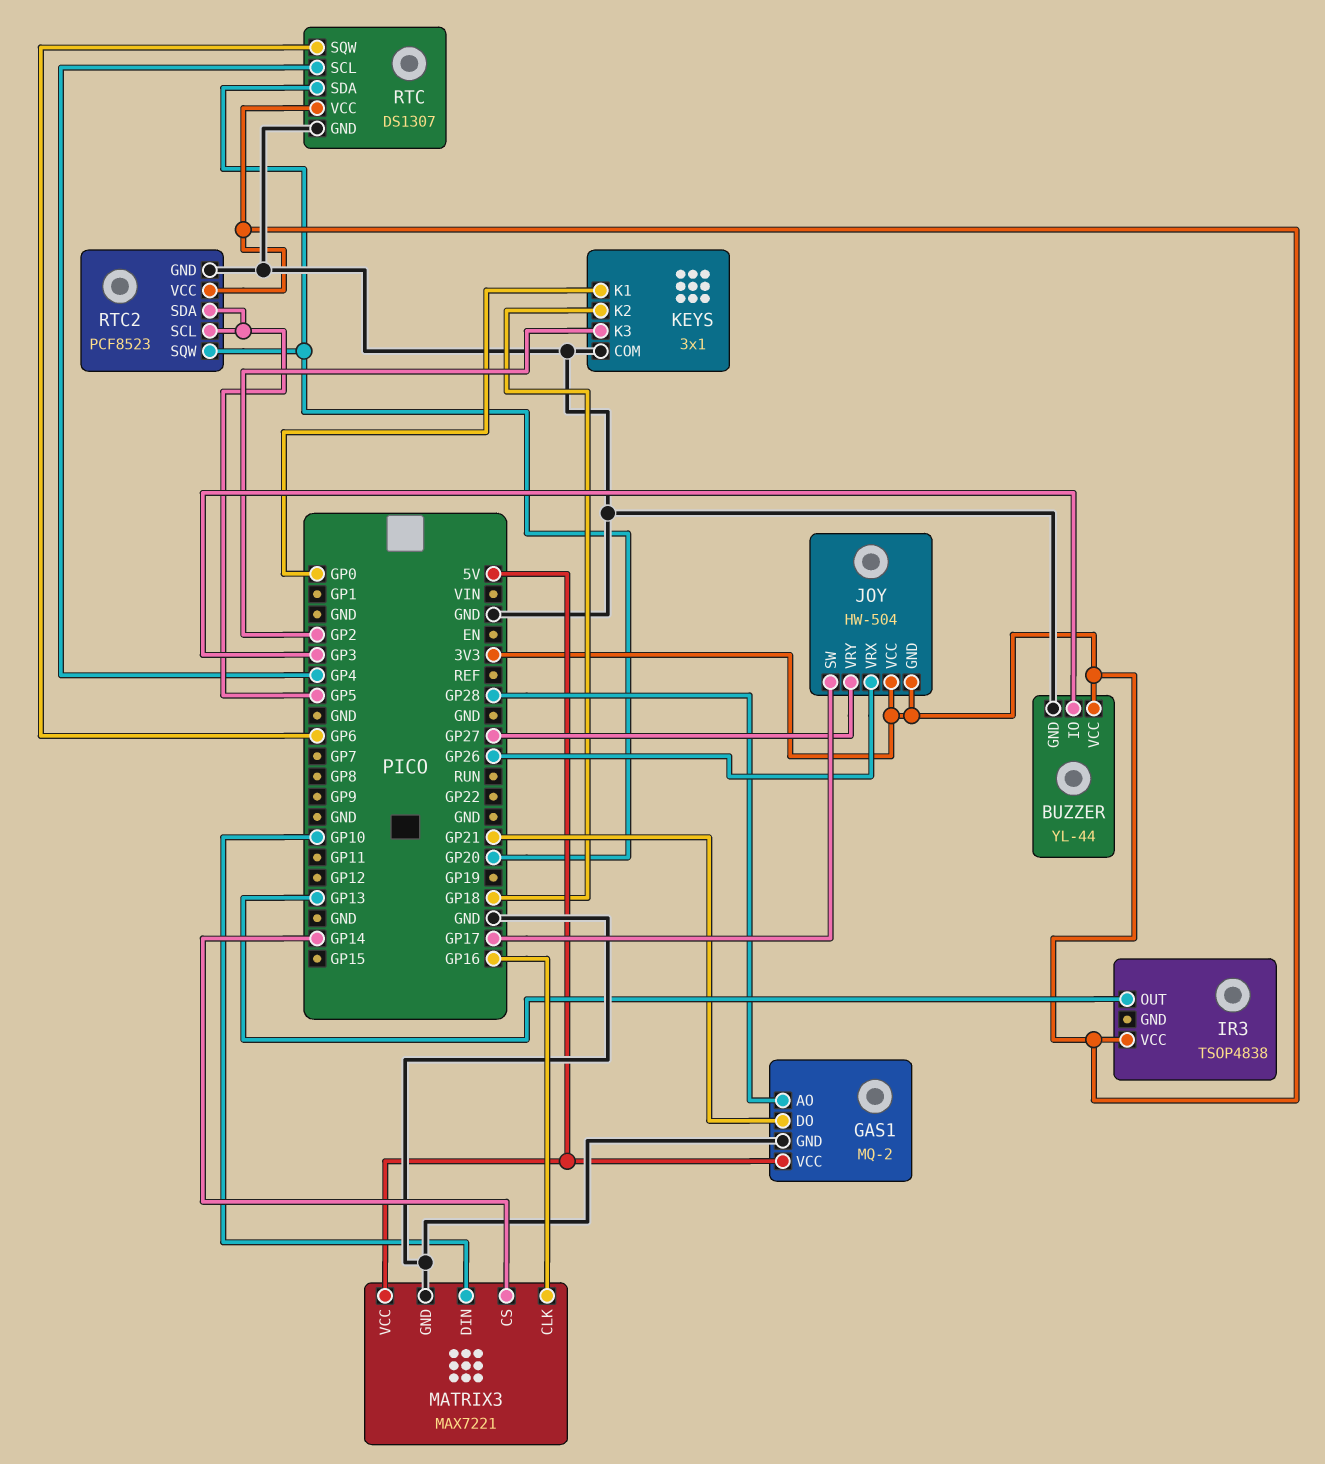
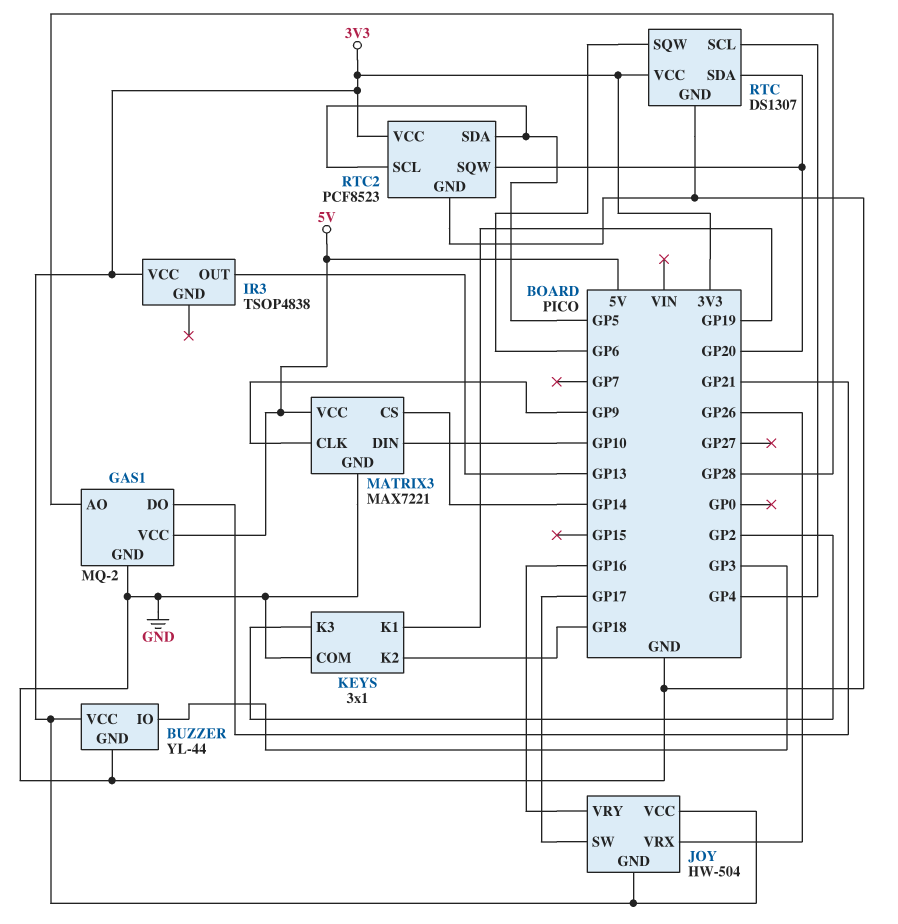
JOY pin VRY: GP27 -> GP16
KEYS pin K1: GP0 -> GP19
MATRIX3 pin CLK: GP16 -> GP9

